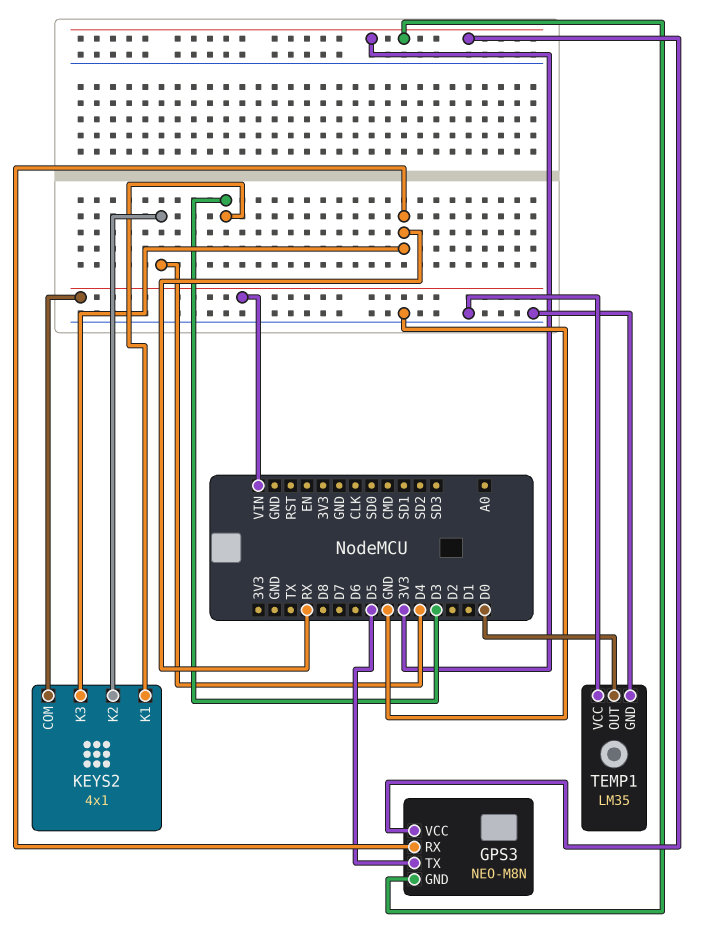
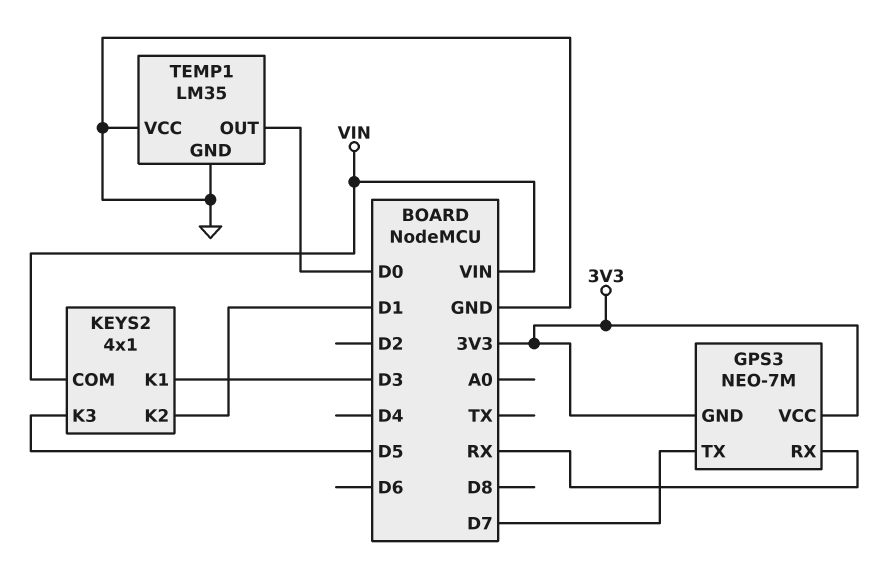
GPS3: NEO-M8N -> NEO-7M
GPS3 pin TX: D5 -> D7
KEYS2 pin K2: D4 -> D1
KEYS2 pin K3: RX -> D5

